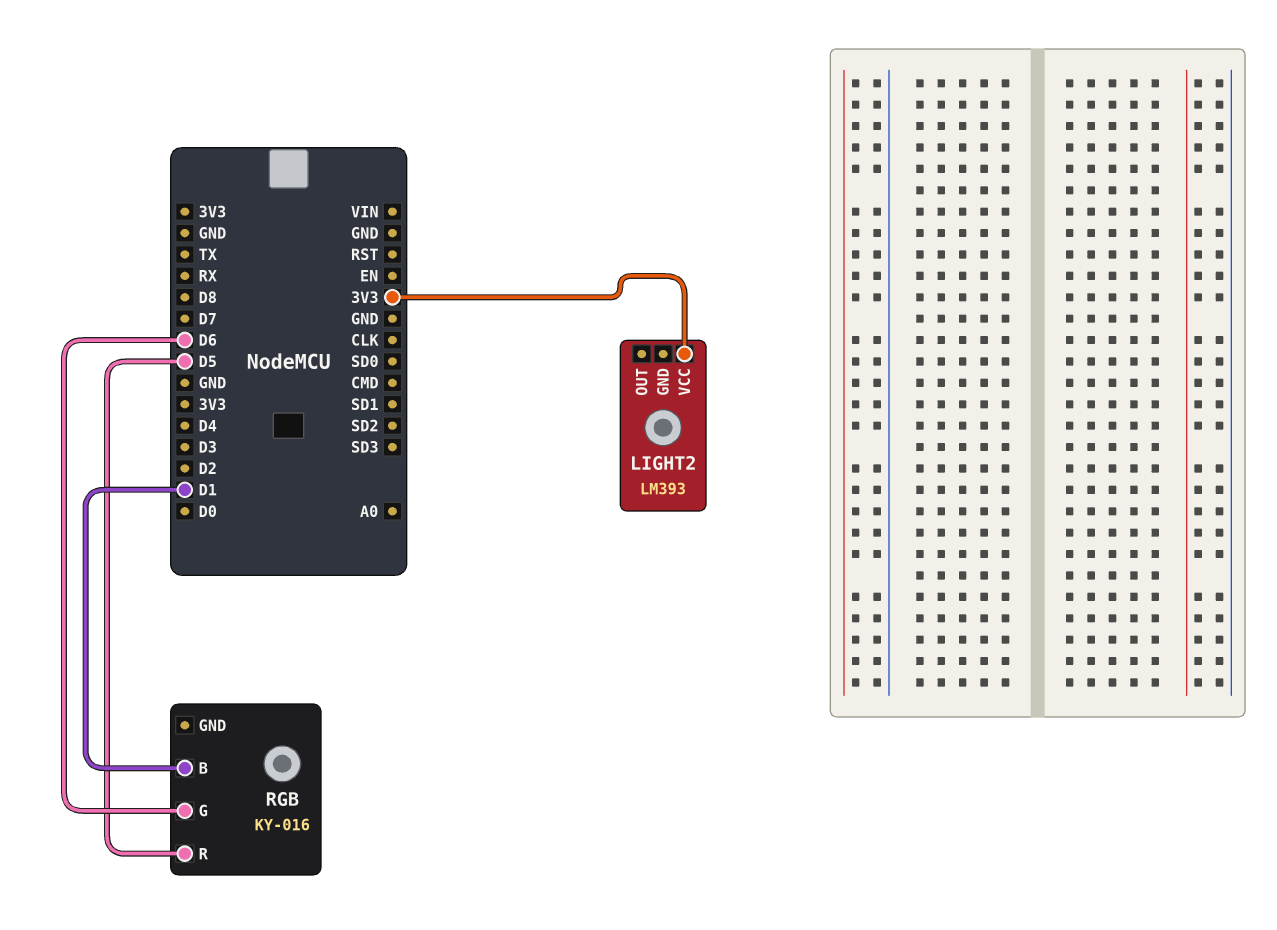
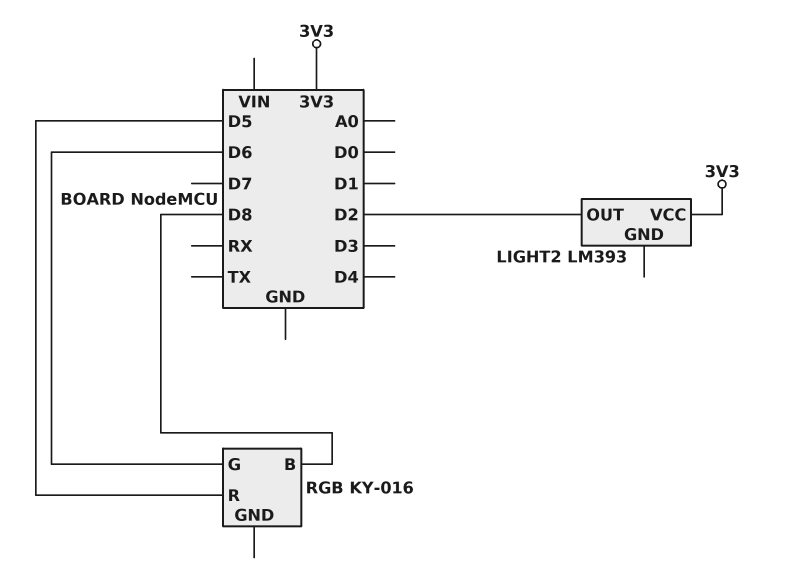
LIGHT2 pin OUT: none -> D2
RGB pin B: D1 -> D8

